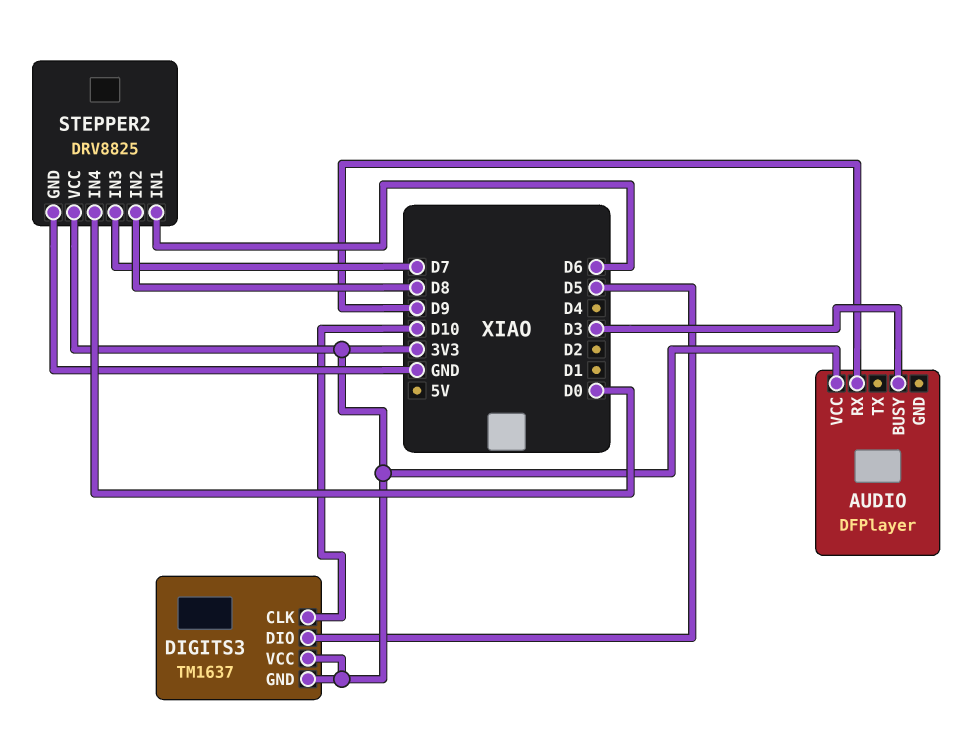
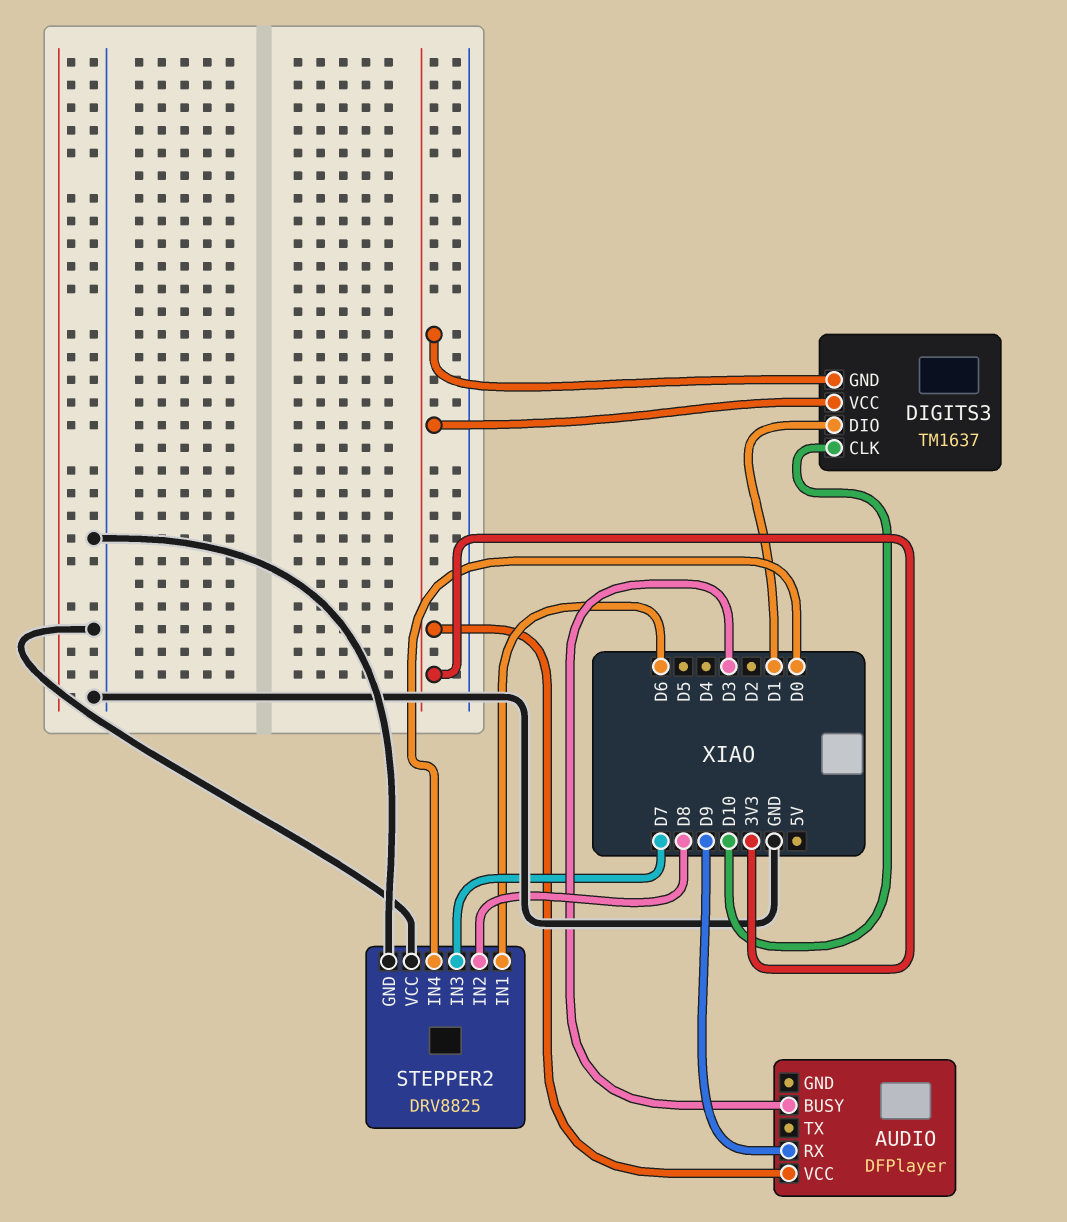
DIGITS3 pin DIO: D5 -> D1
STEPPER2 pin VCC: 3V3 -> GND

